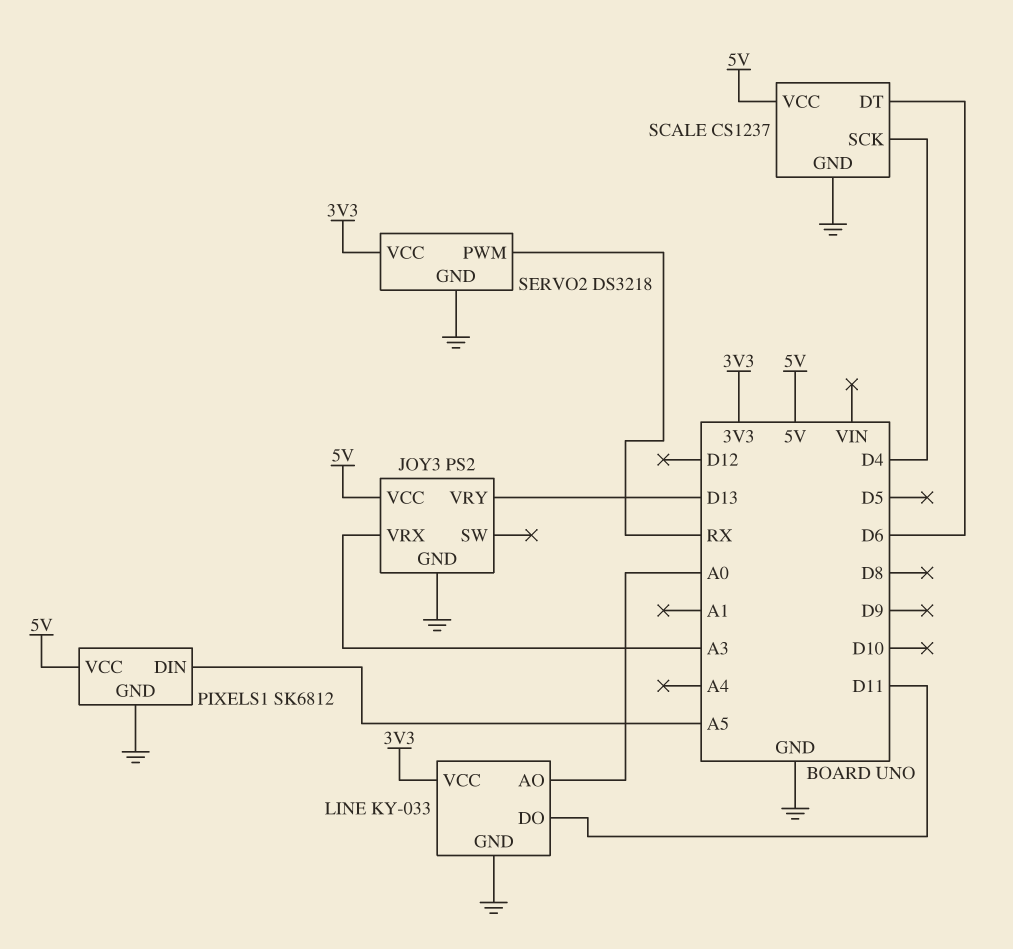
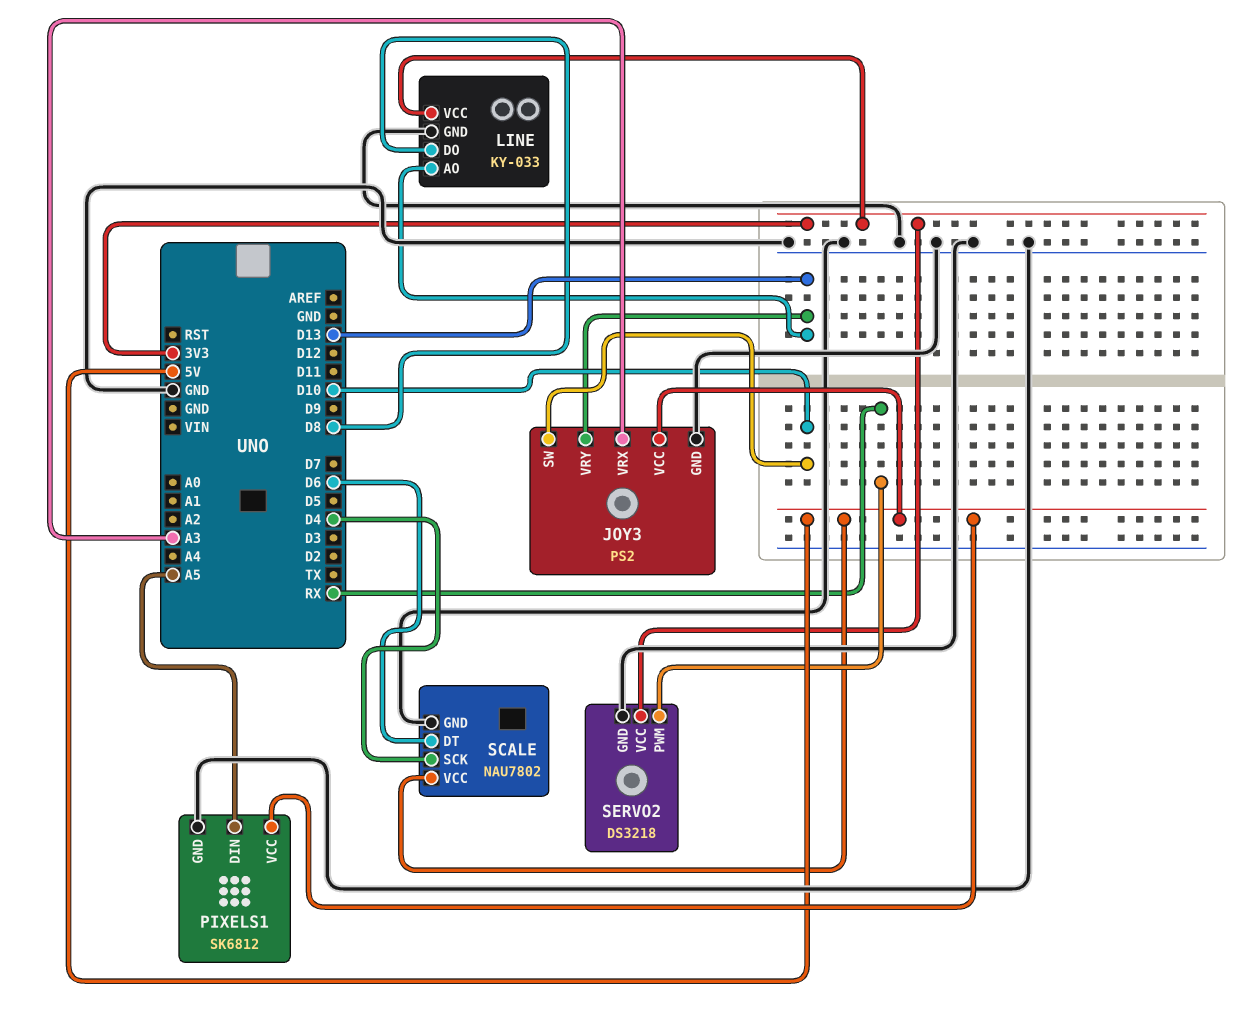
JOY3 pin SW: none -> D10
LINE pin AO: A0 -> D13
LINE pin DO: D11 -> D8
SCALE: CS1237 -> NAU7802

